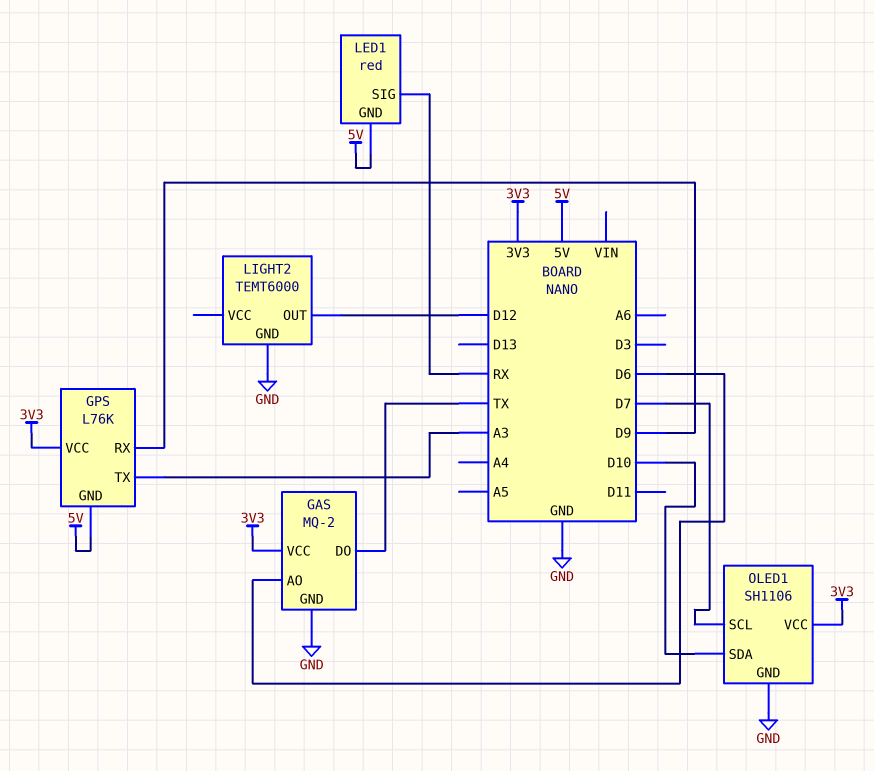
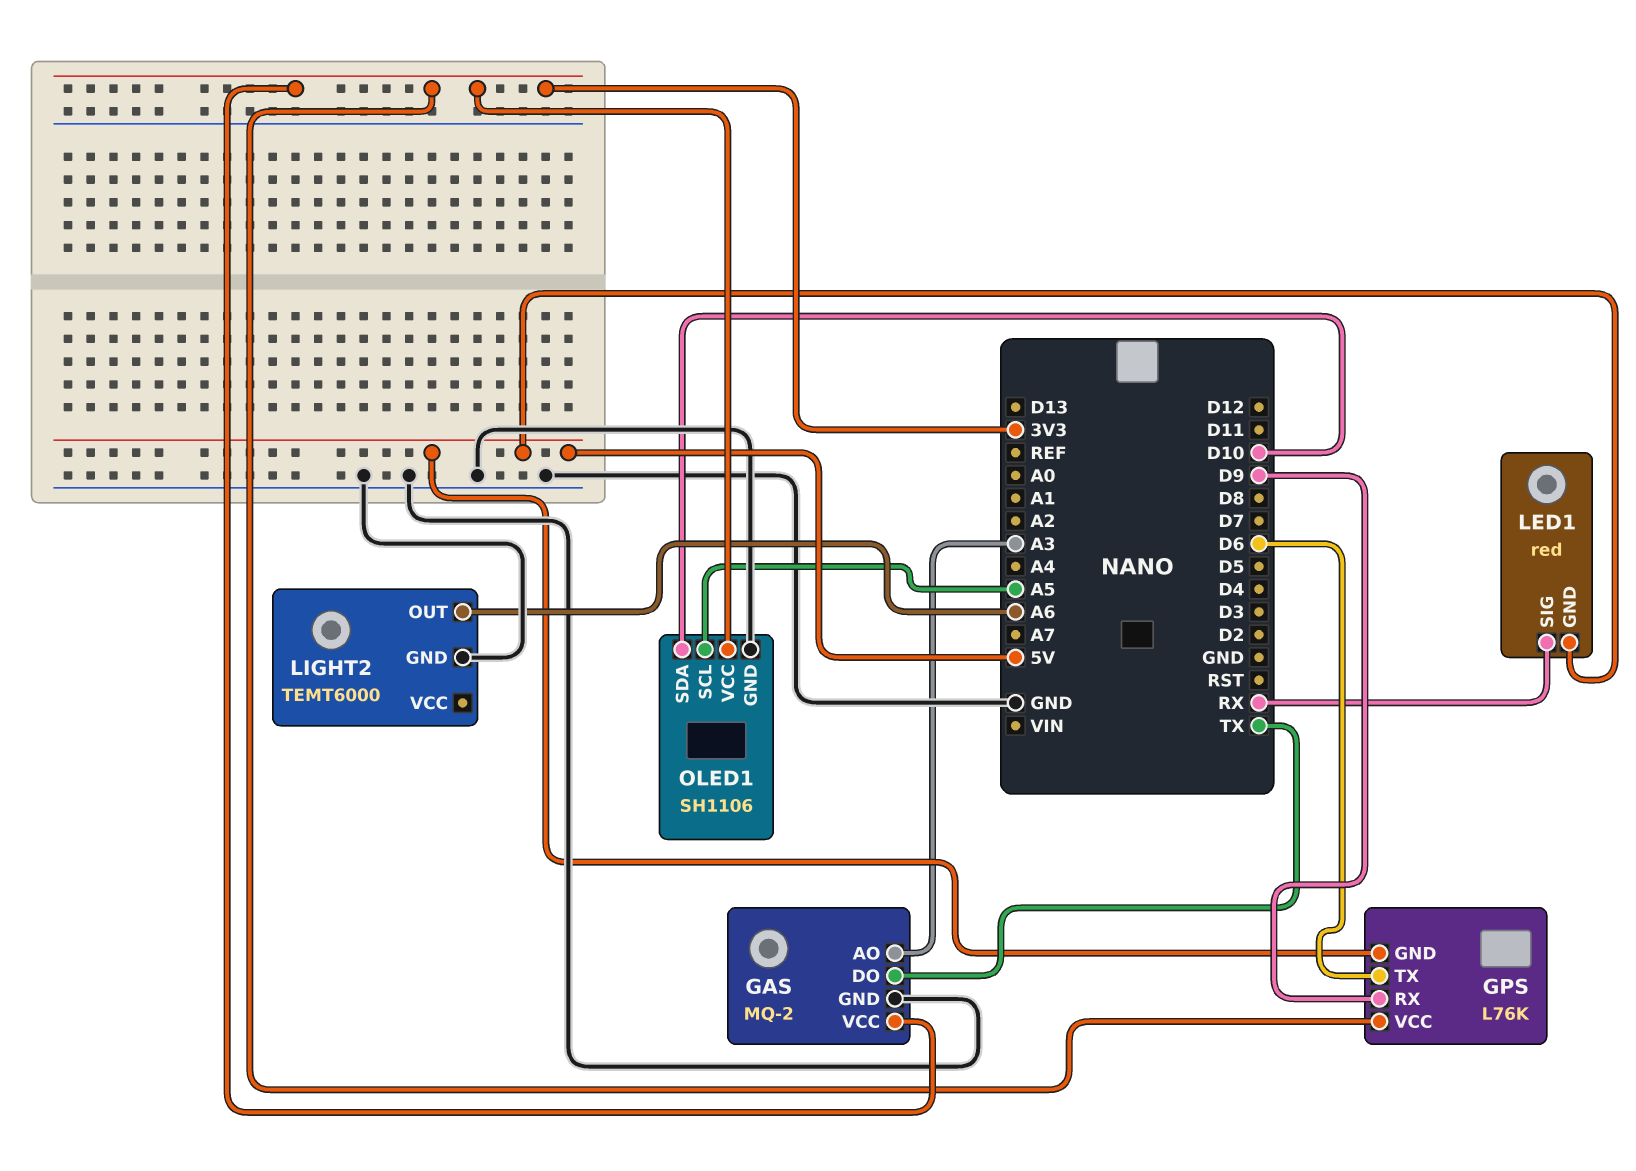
GAS pin AO: D6 -> A3
GPS pin TX: A3 -> D6
LIGHT2 pin OUT: D12 -> A6
OLED1 pin SCL: D7 -> A5

